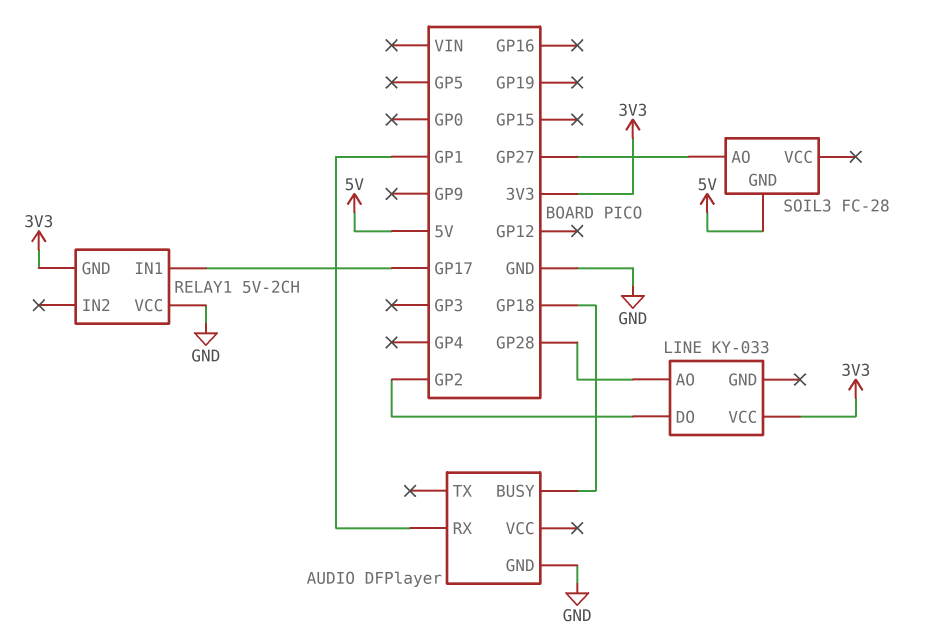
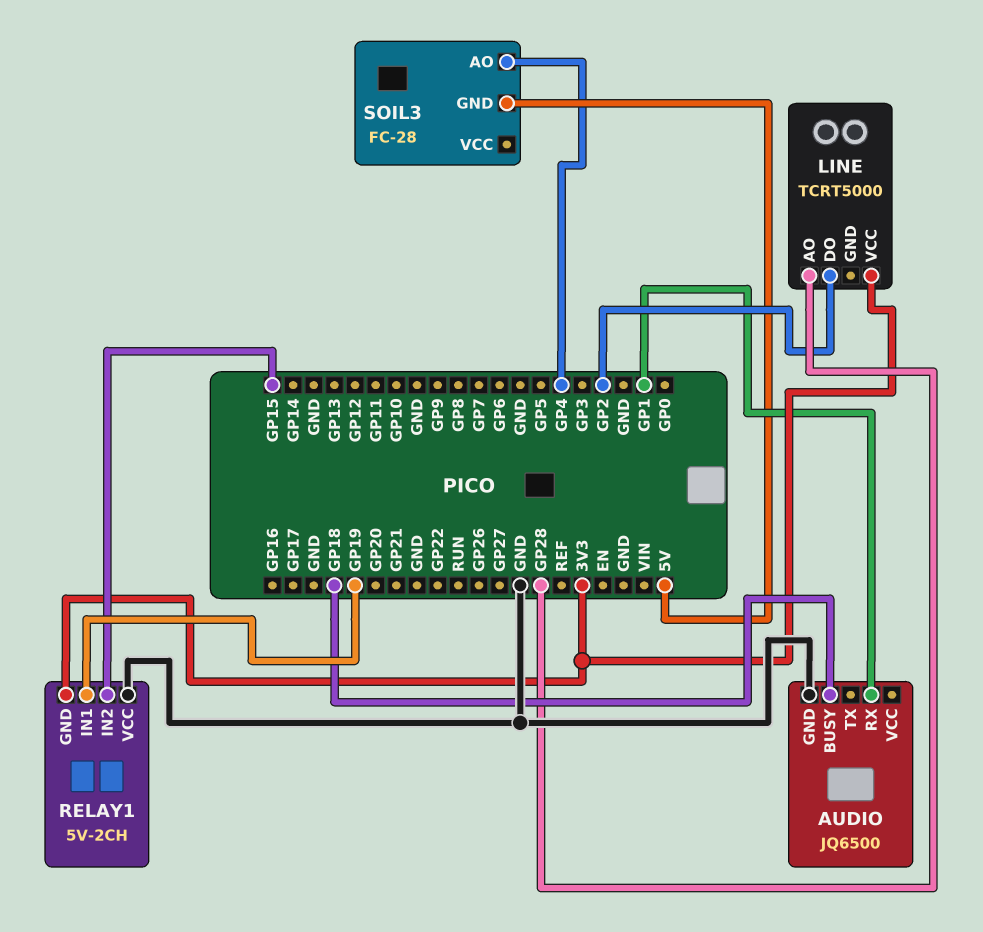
AUDIO: DFPlayer -> JQ6500
LINE: KY-033 -> TCRT5000
RELAY1 pin IN1: GP17 -> GP19
RELAY1 pin IN2: none -> GP15
SOIL3 pin AO: GP27 -> GP4

